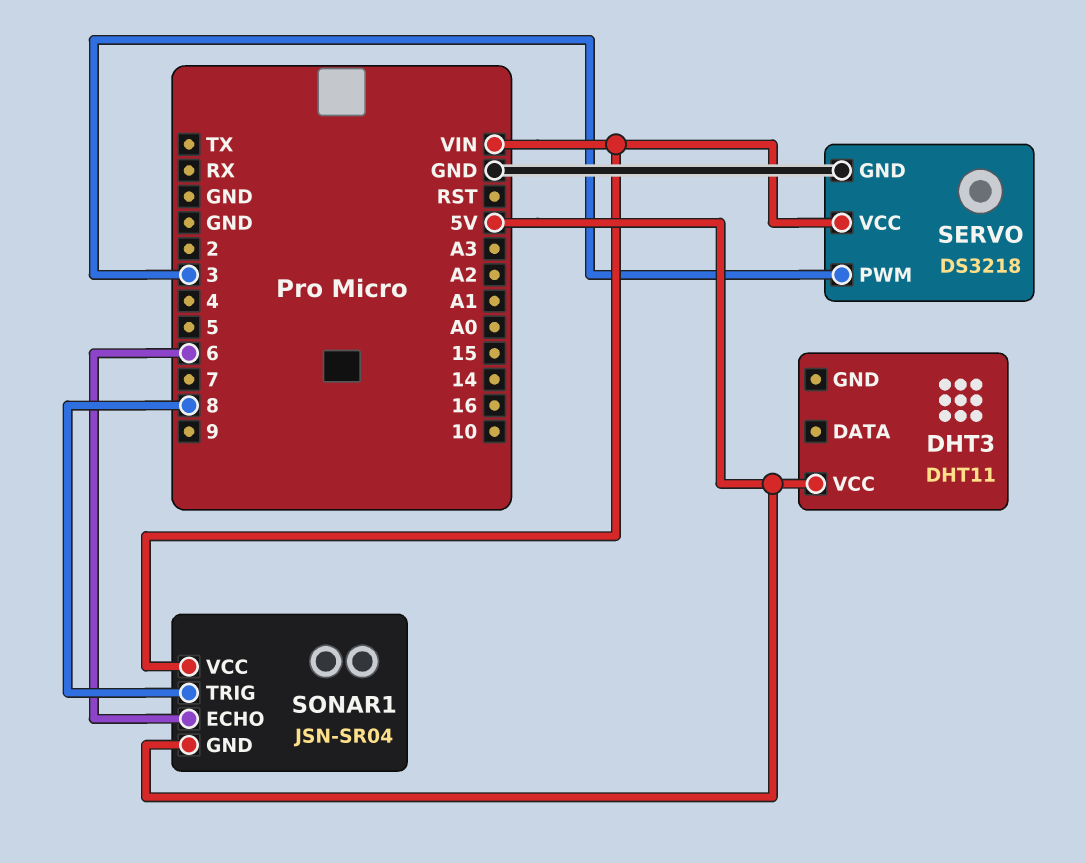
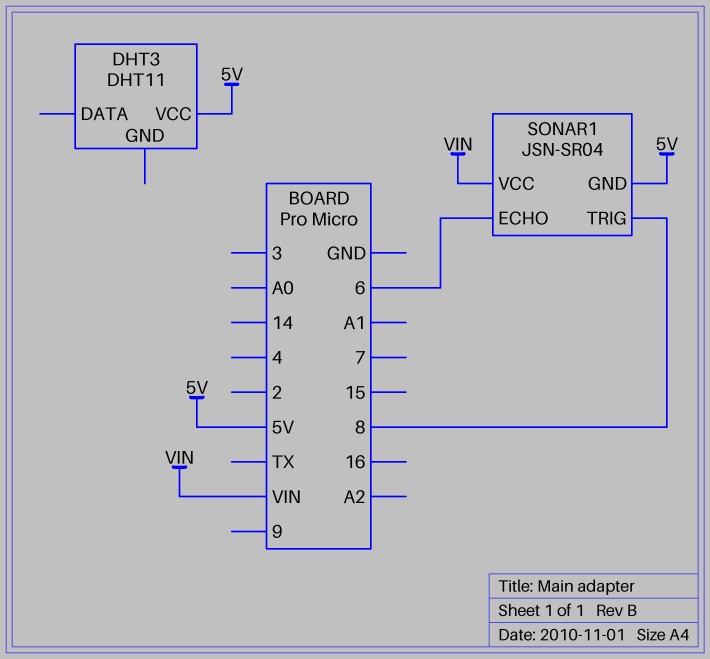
SERVO: DS3218 -> none
SERVO pin GND: GND -> none
SERVO pin PWM: 3 -> none
SERVO pin VCC: VIN -> none

